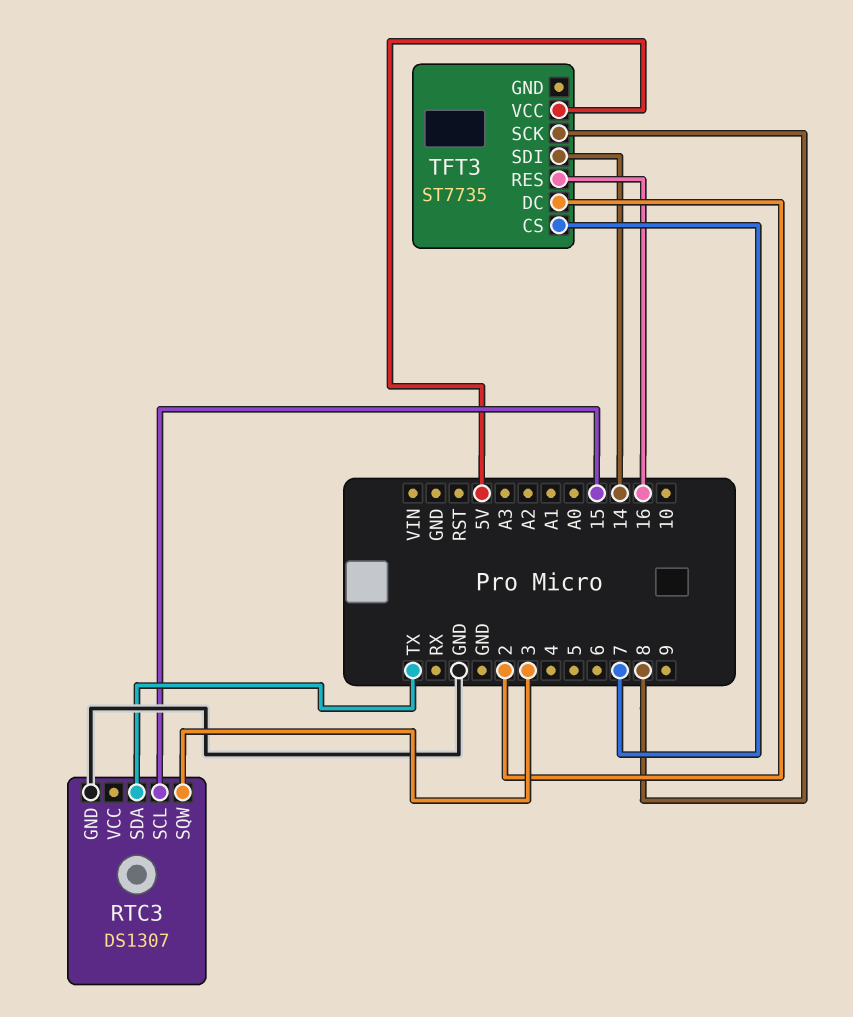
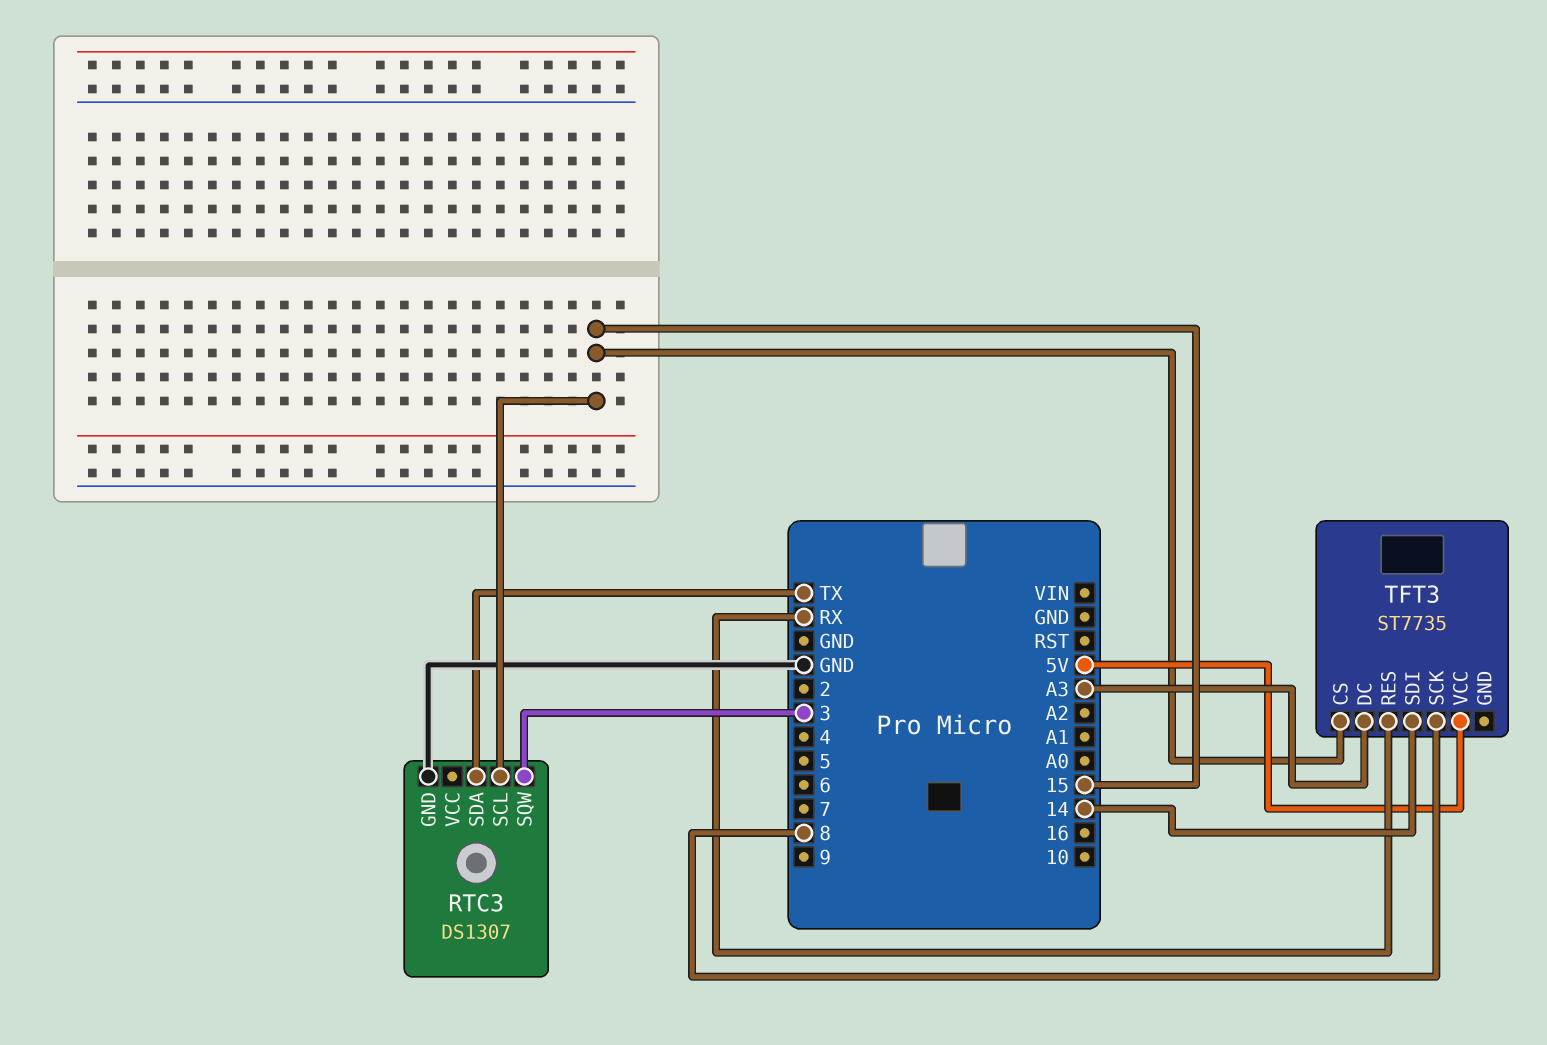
TFT3 pin CS: 7 -> 15
TFT3 pin DC: 2 -> A3
TFT3 pin RES: 16 -> RX

